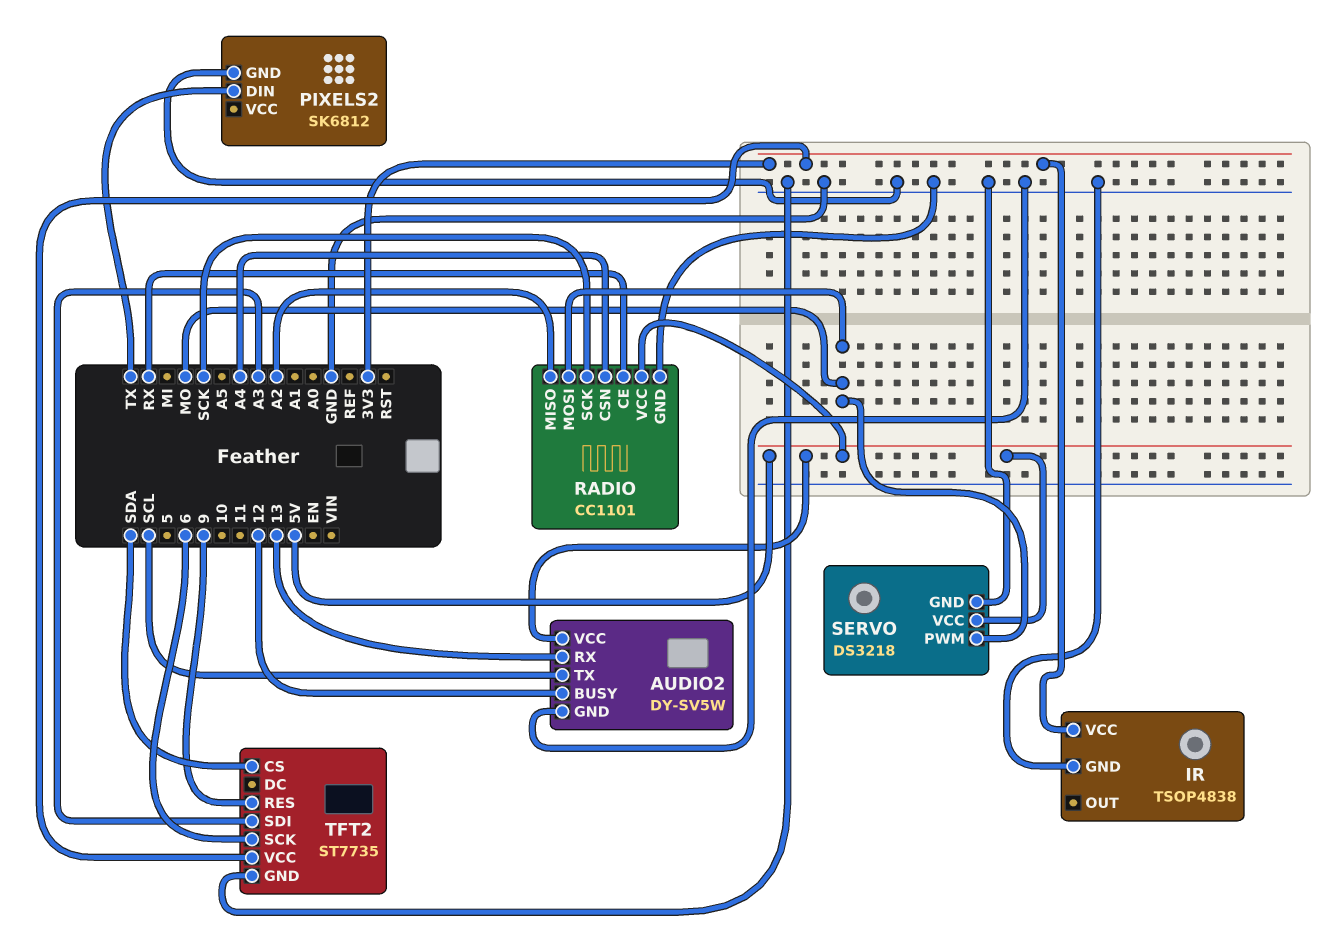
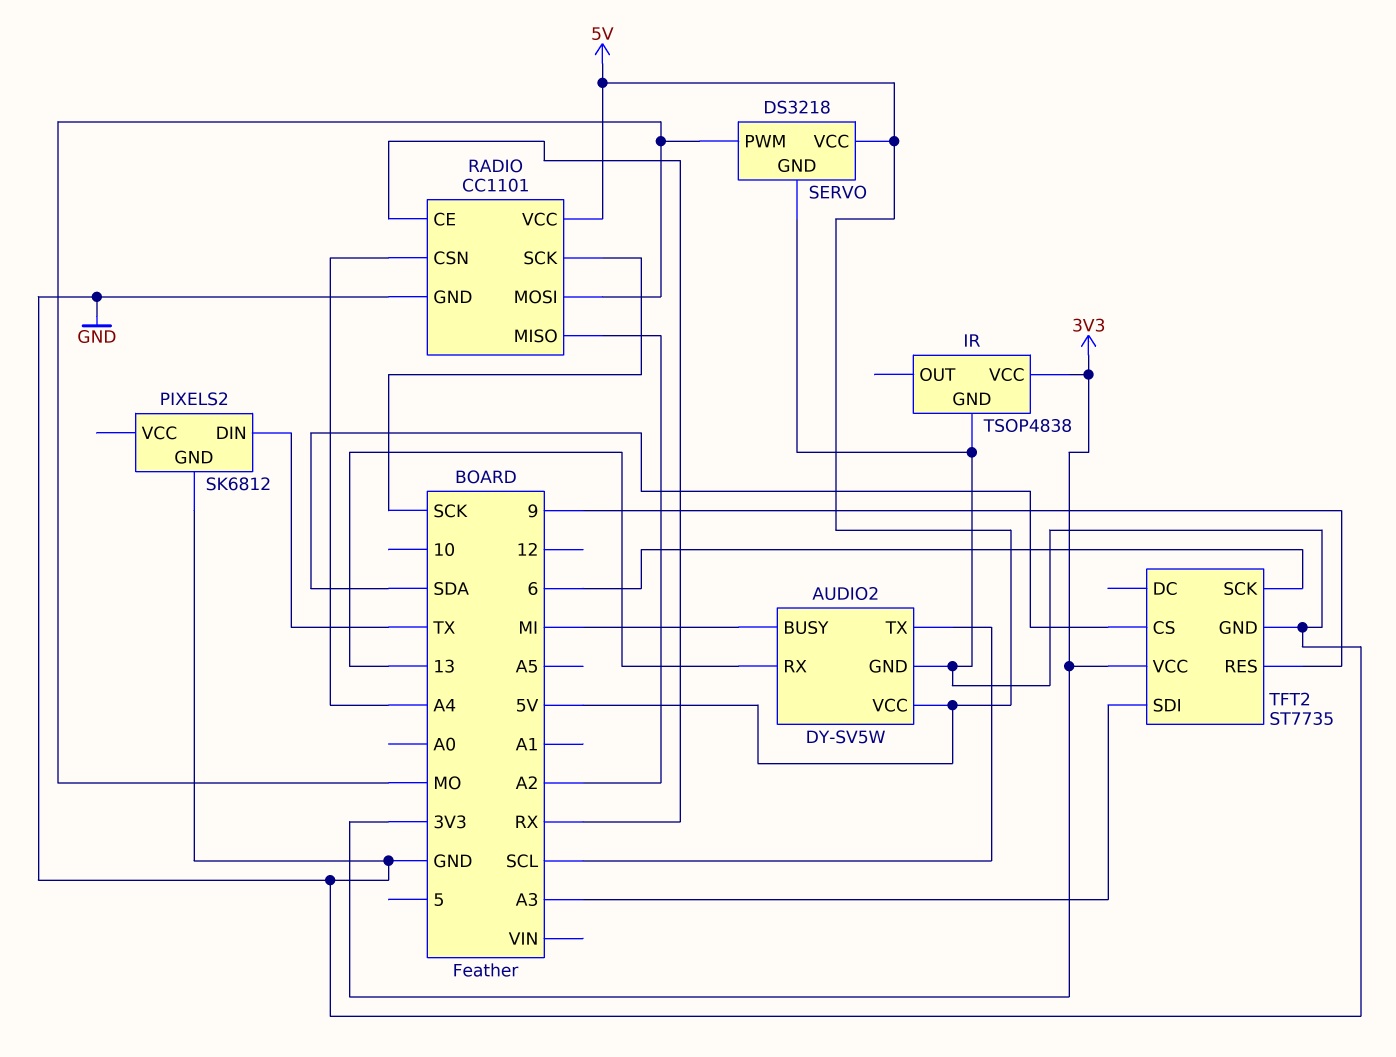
AUDIO2 pin BUSY: 12 -> MI

